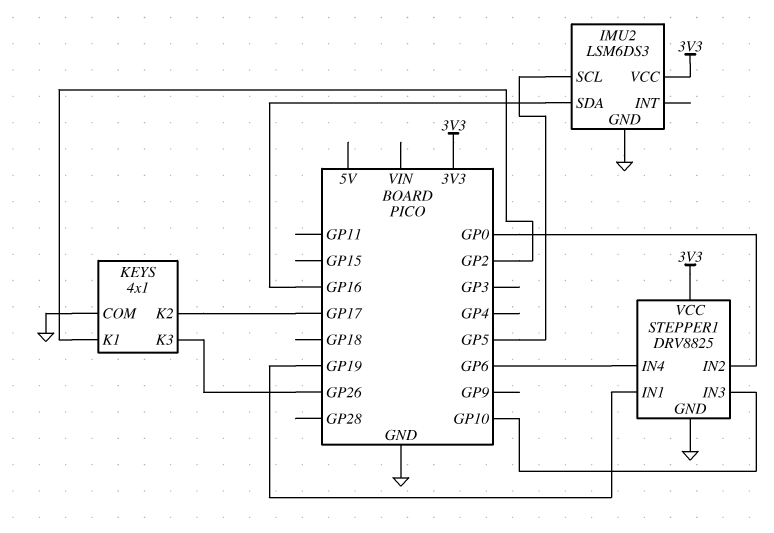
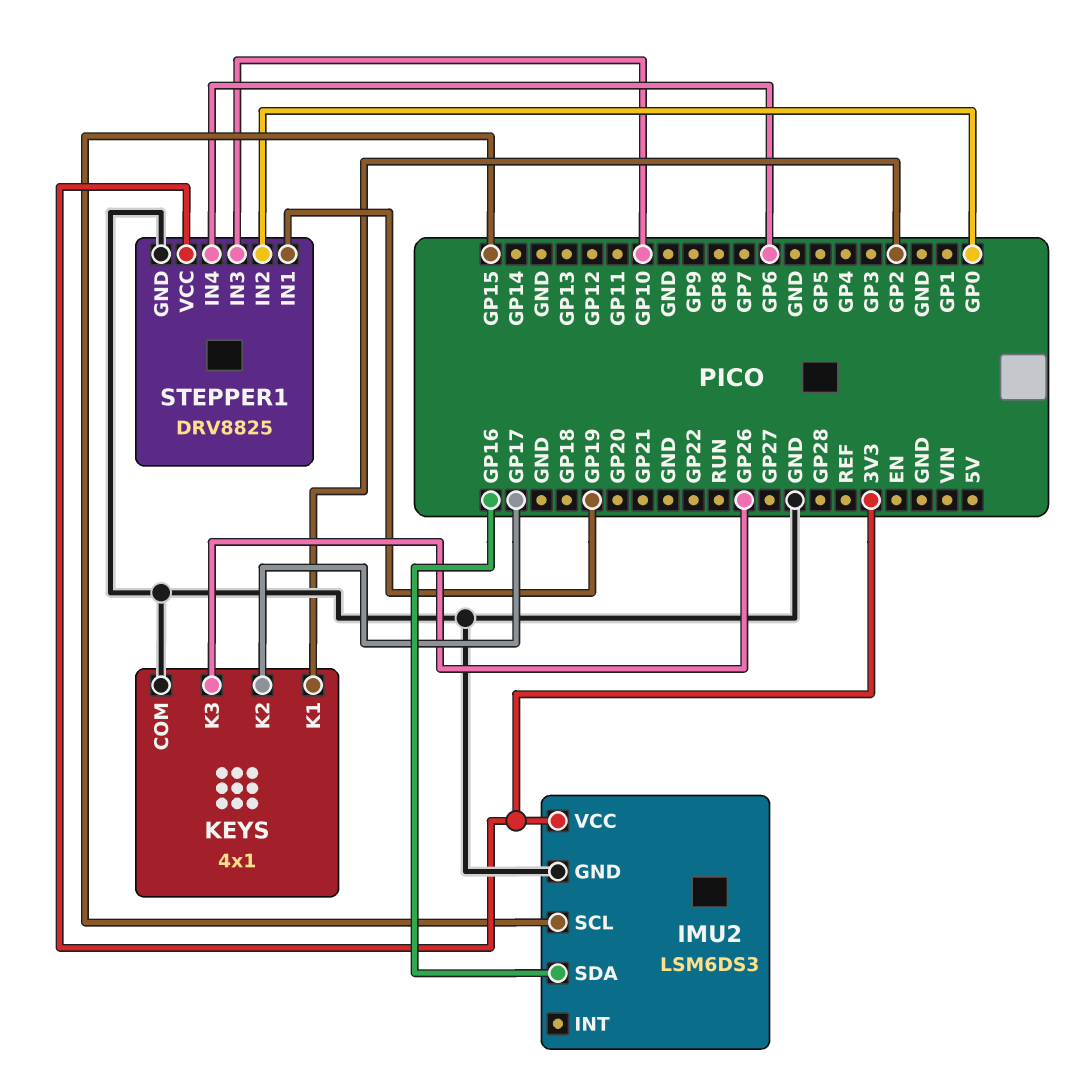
IMU2 pin SCL: GP5 -> GP15

